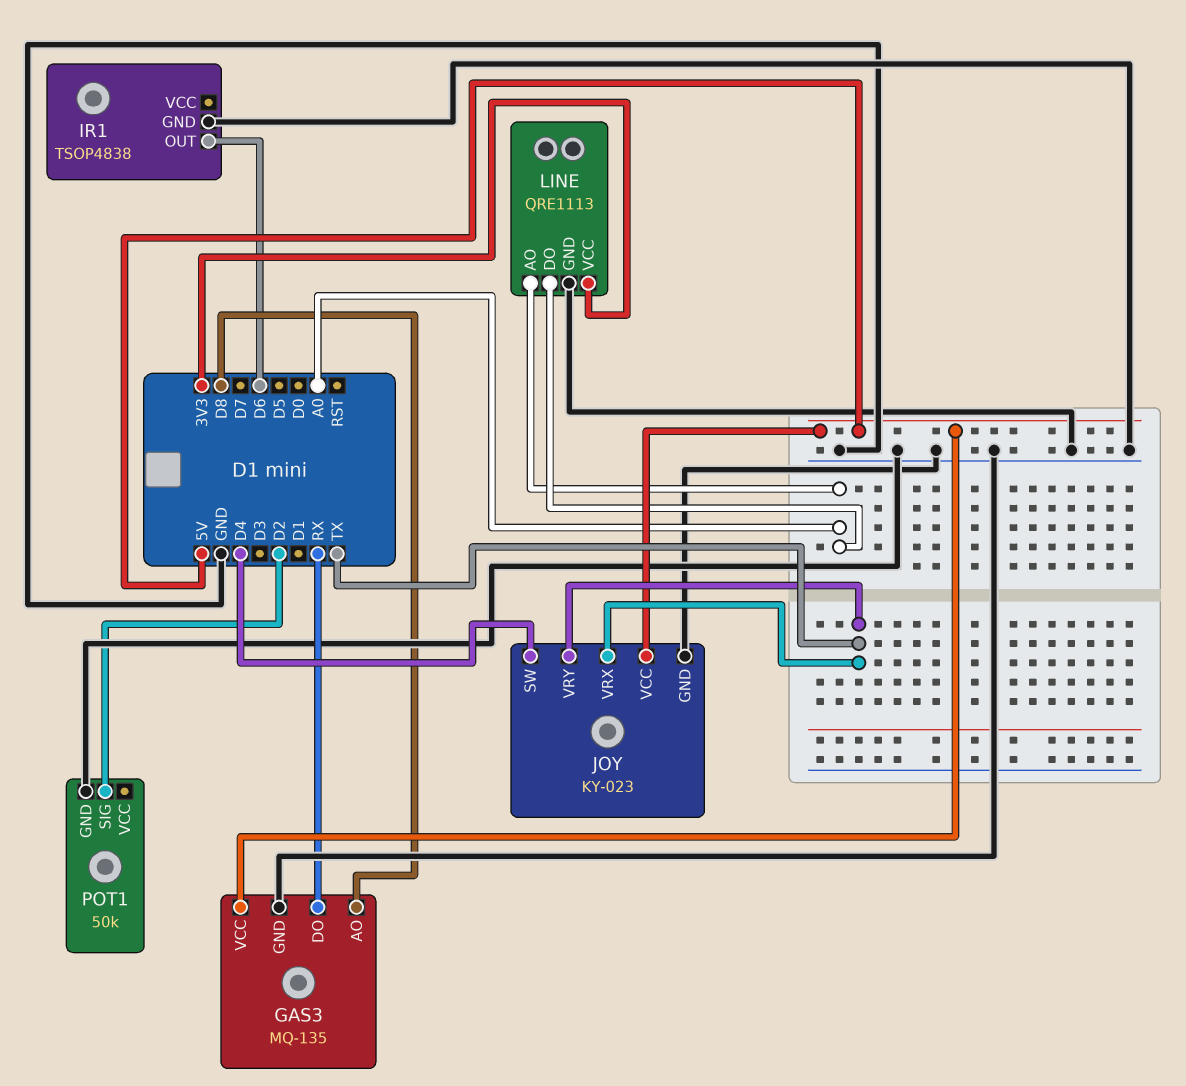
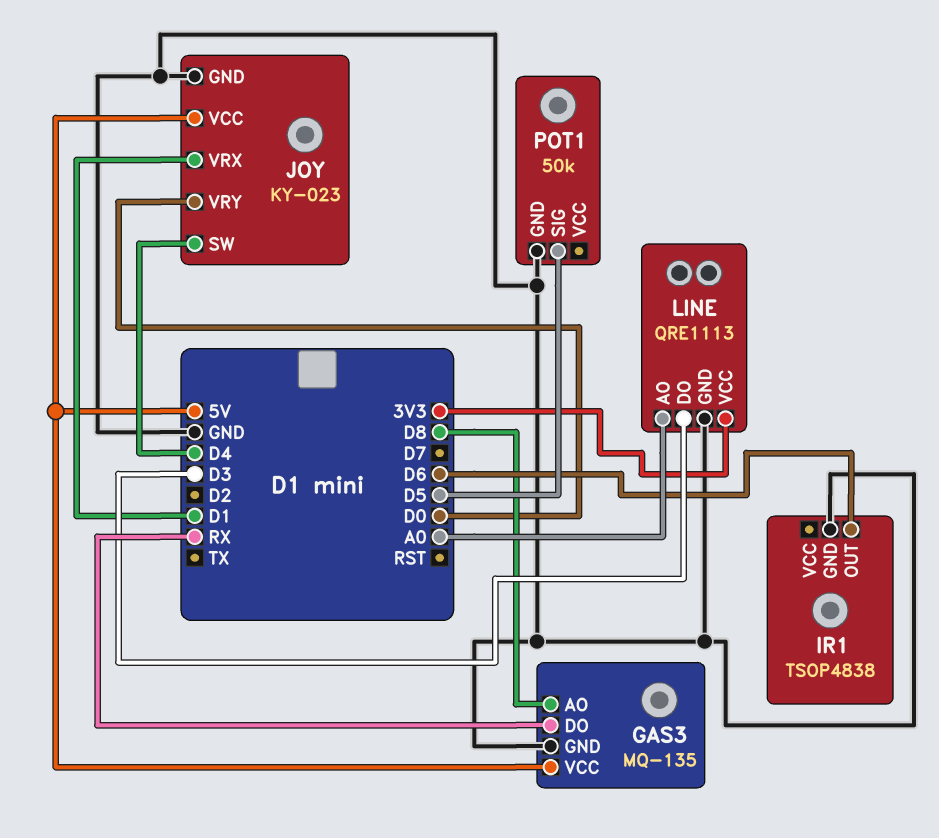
JOY pin VRX: TX -> D1
JOY pin VRY: TX -> D0
LINE pin DO: A0 -> D3
POT1 pin SIG: D2 -> D5

